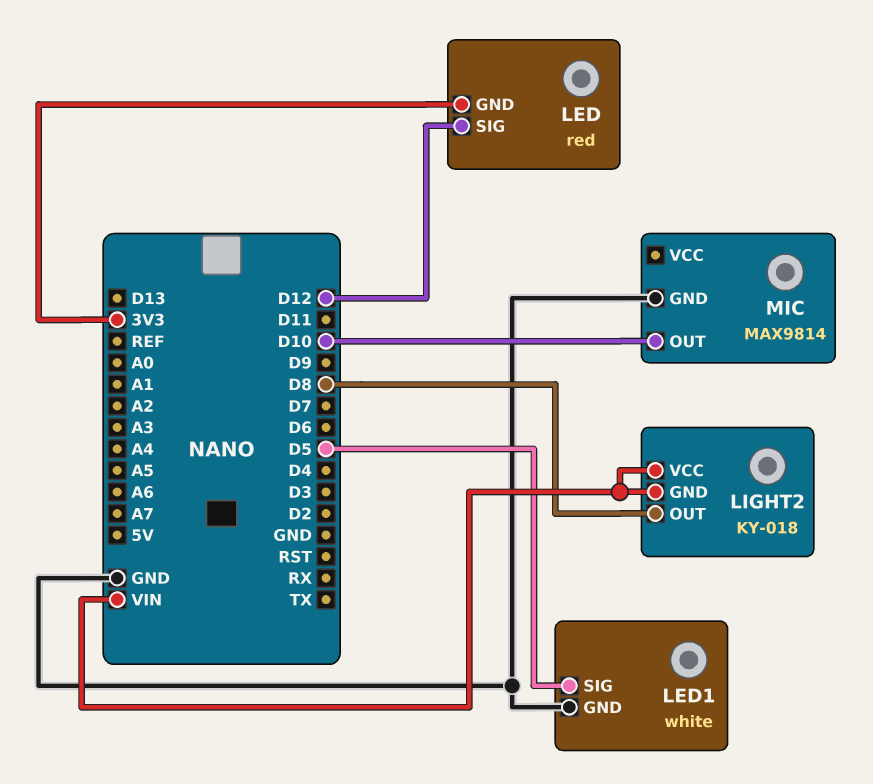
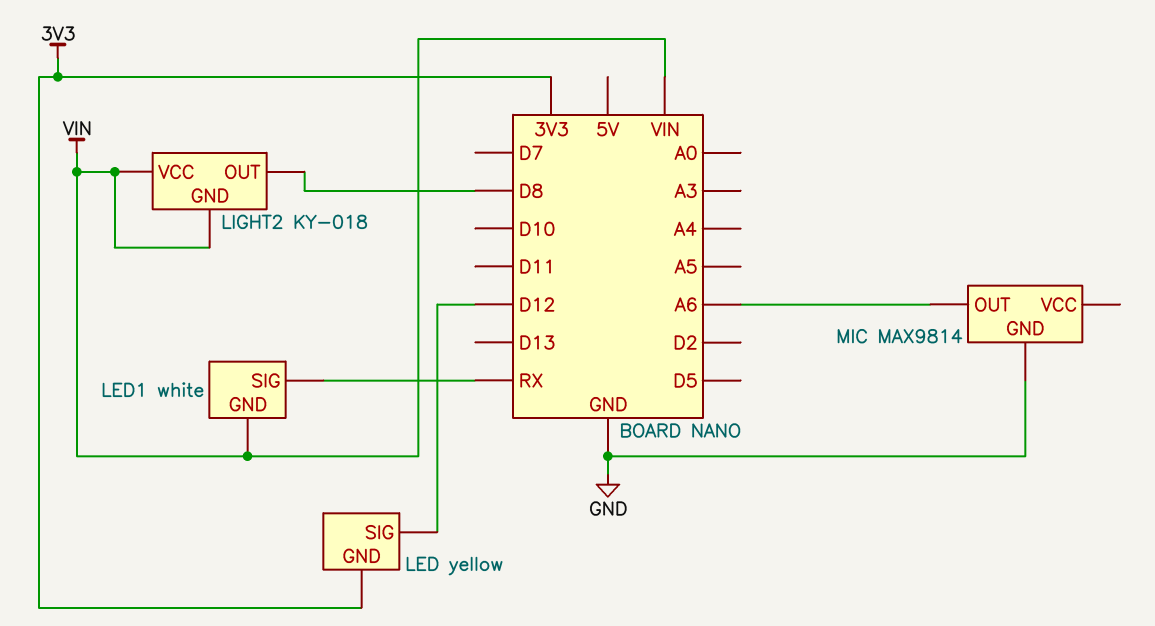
LED: red -> yellow
LED1 pin GND: GND -> VIN
LED1 pin SIG: D5 -> RX
MIC pin OUT: D10 -> A6

